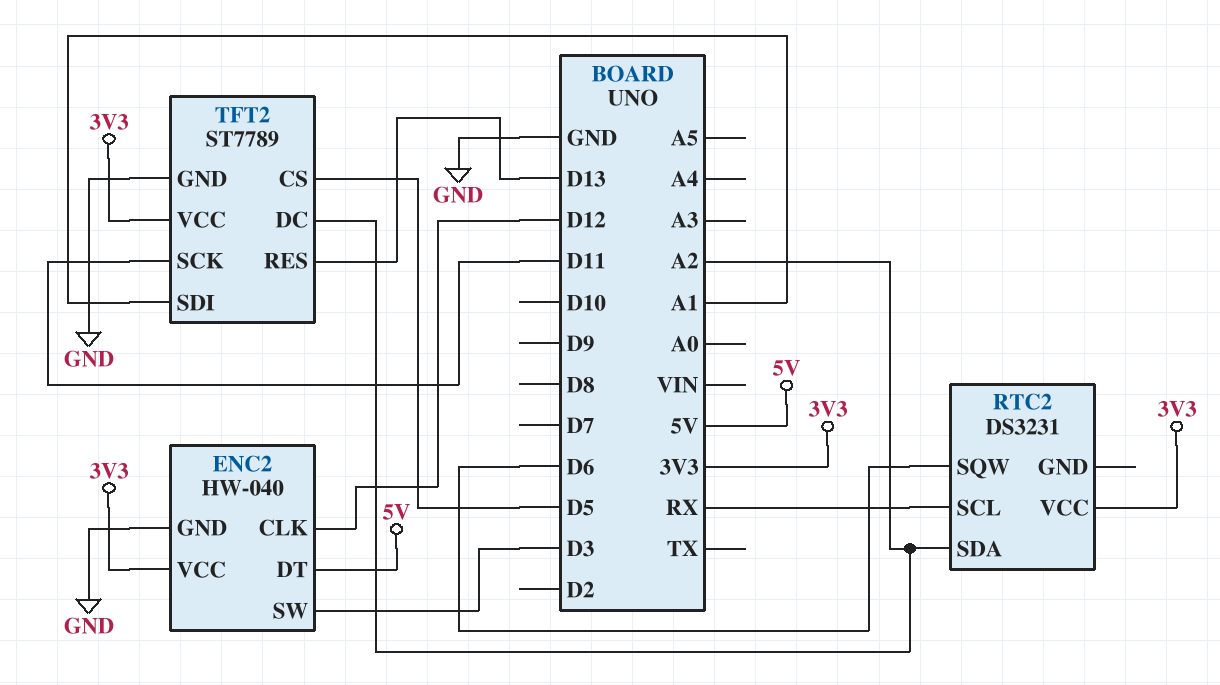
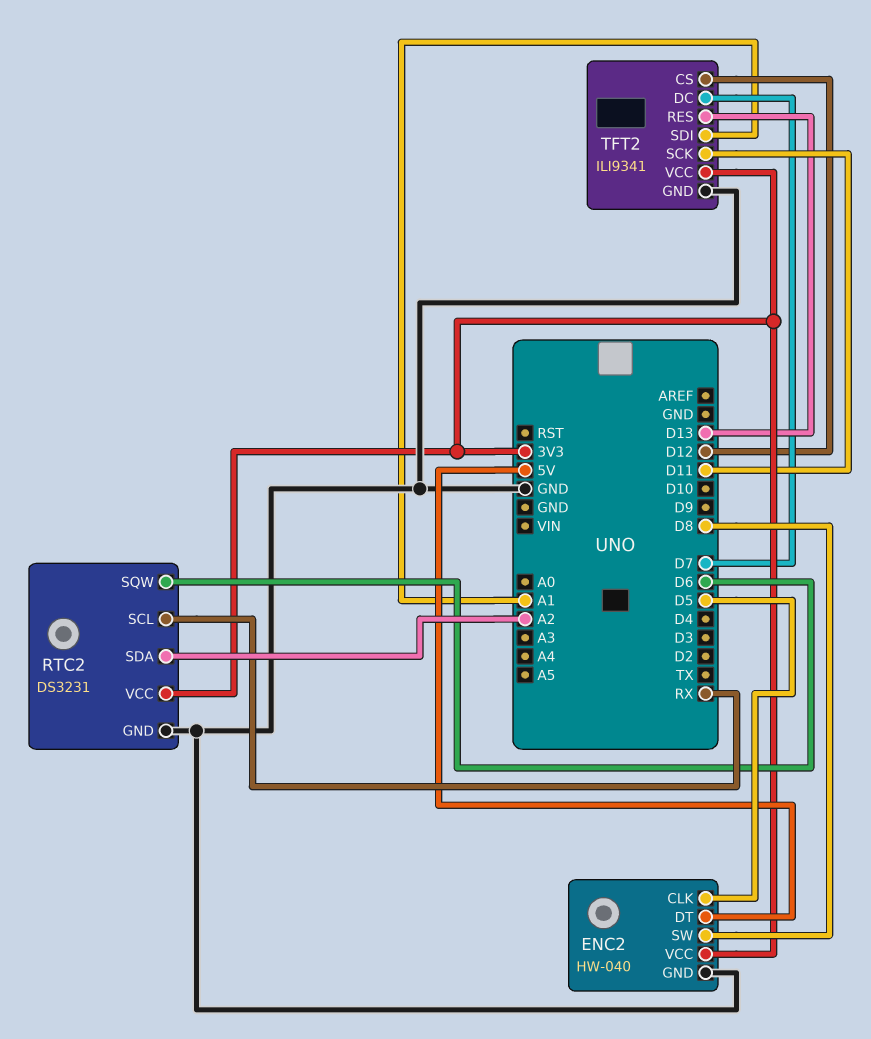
ENC2 pin CLK: D12 -> D5
ENC2 pin SW: D3 -> D8
RTC2 pin GND: none -> GND
TFT2: ST7789 -> ILI9341
TFT2 pin CS: D5 -> D12
TFT2 pin DC: A2 -> D7

